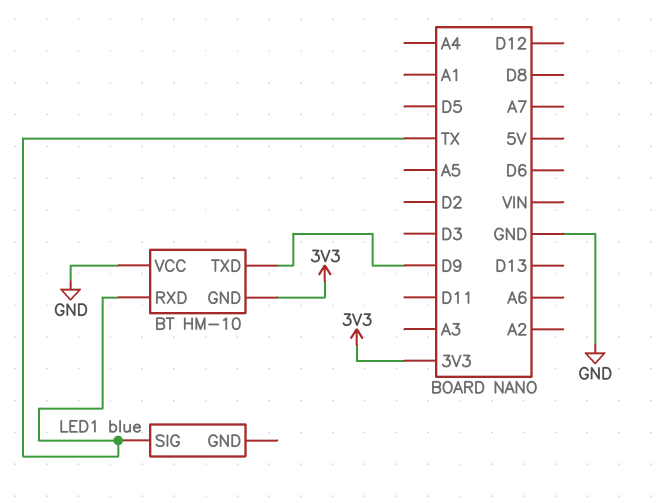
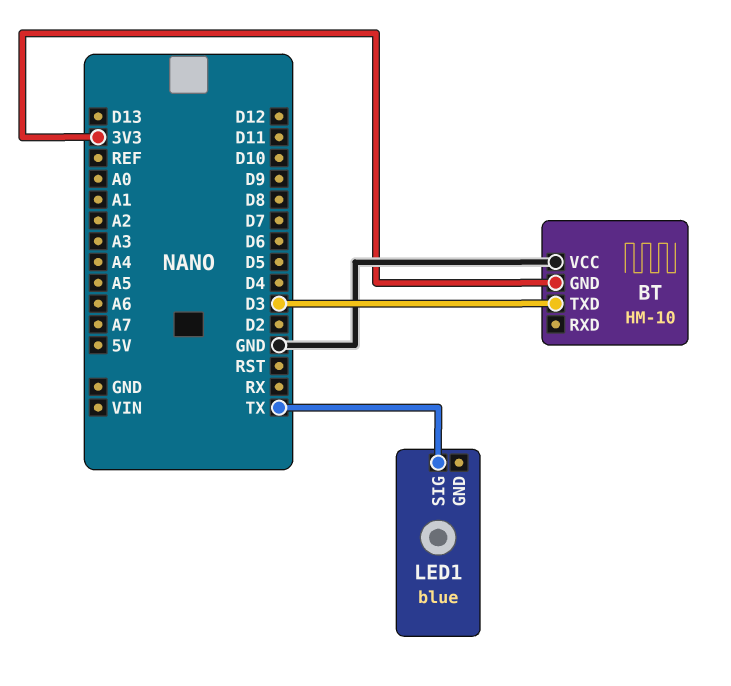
BT pin RXD: TX -> none
BT pin TXD: D9 -> D3

